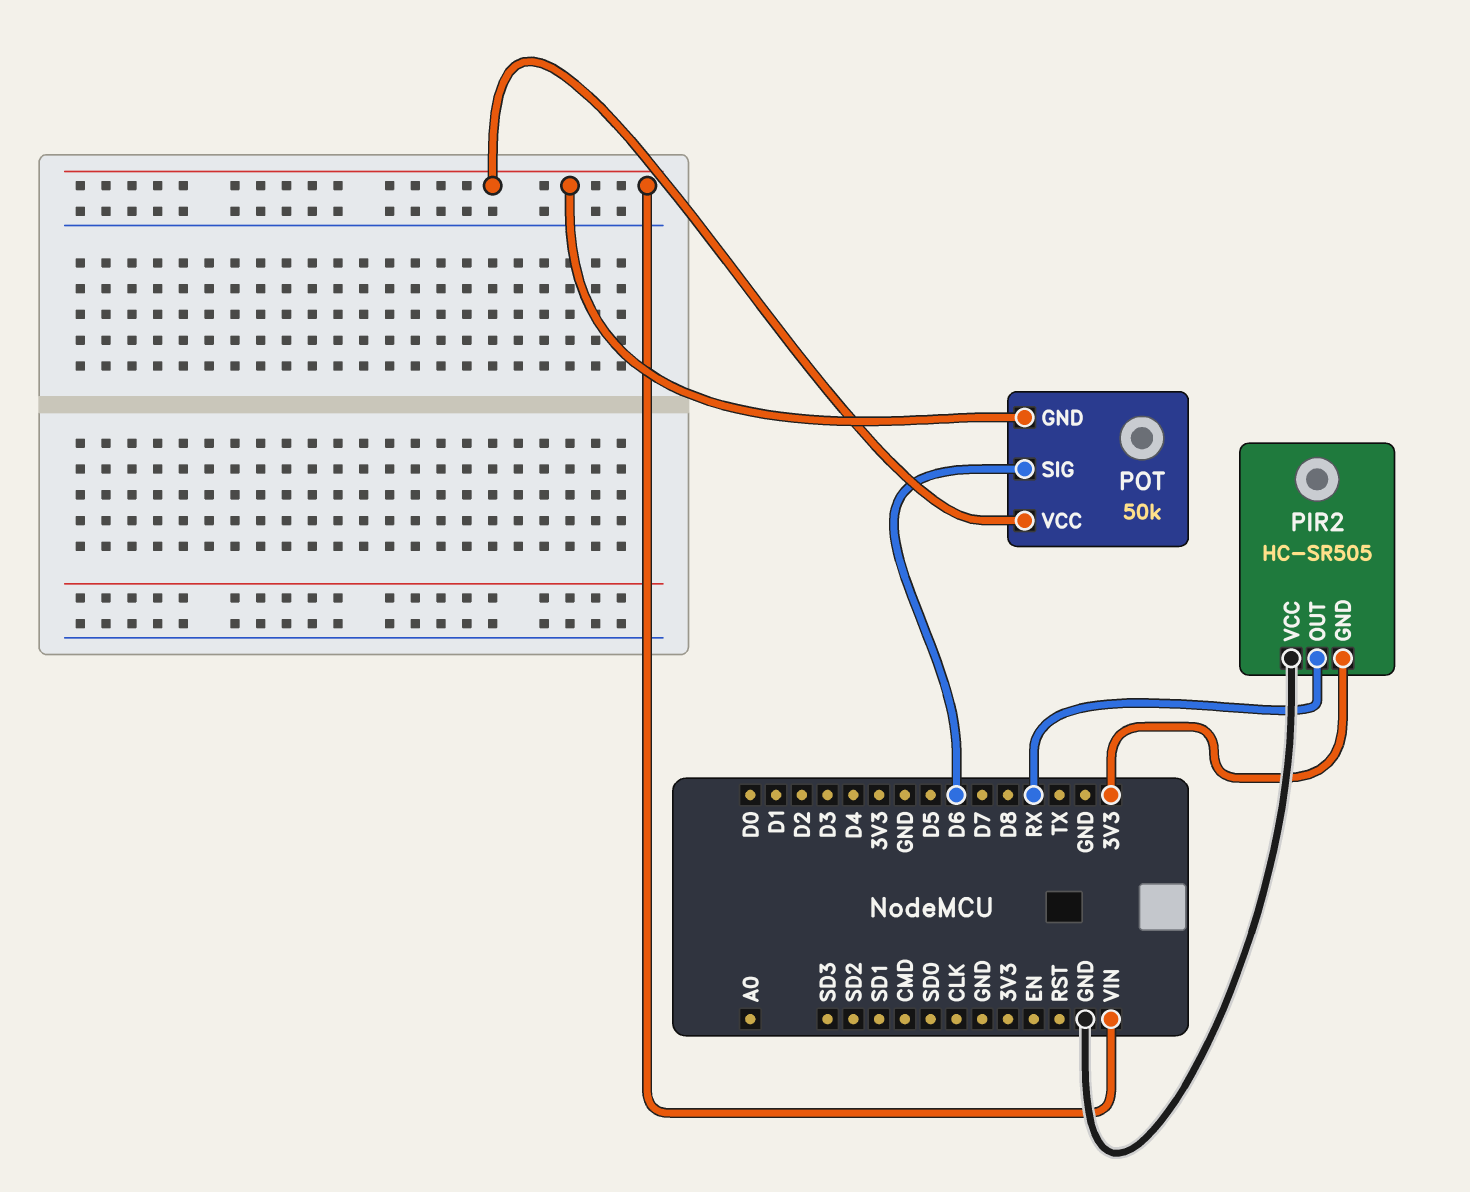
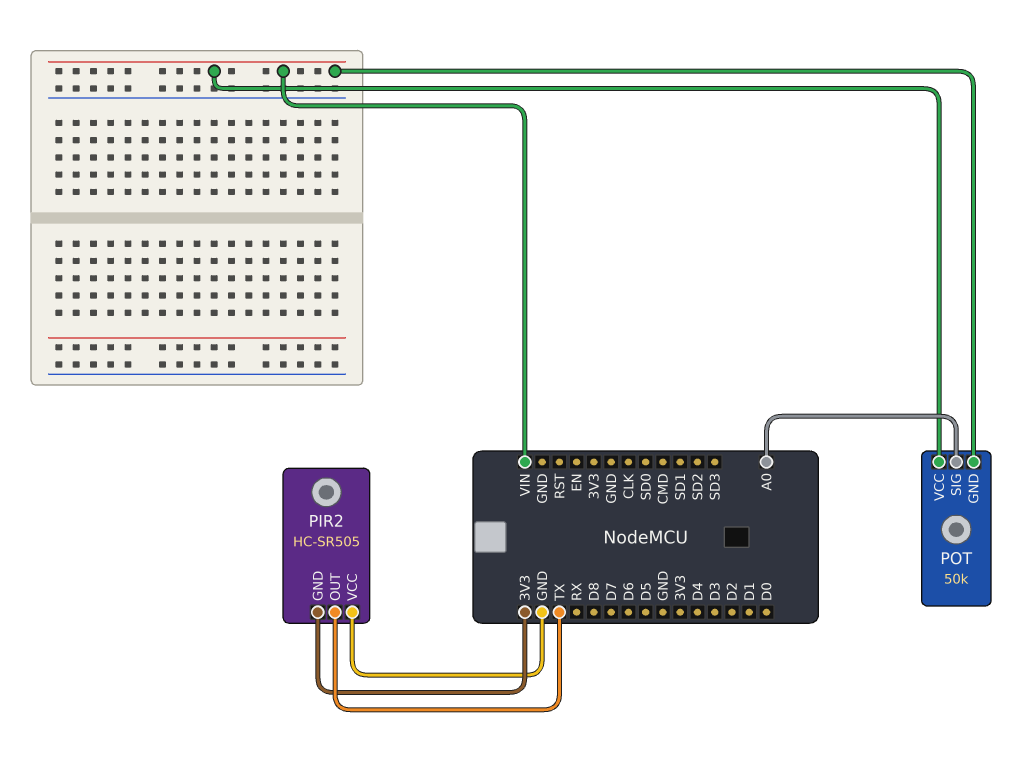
PIR2 pin OUT: RX -> TX
POT pin SIG: D6 -> A0

